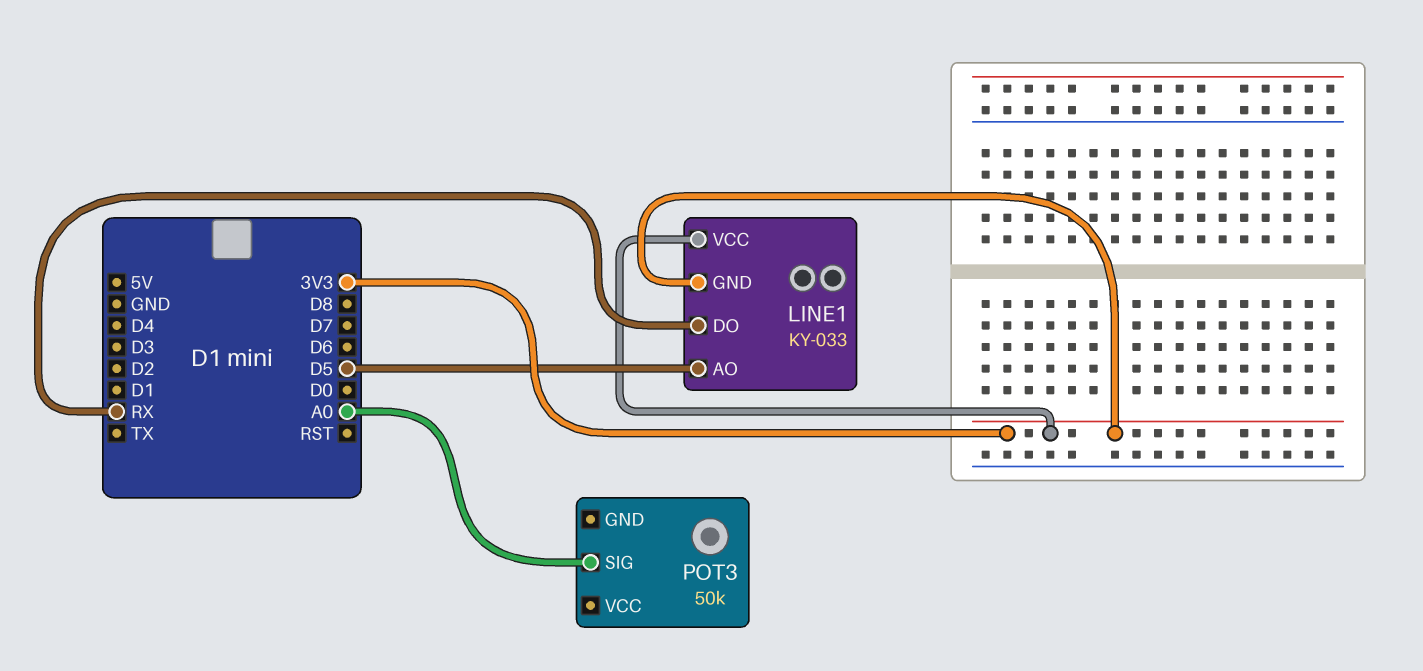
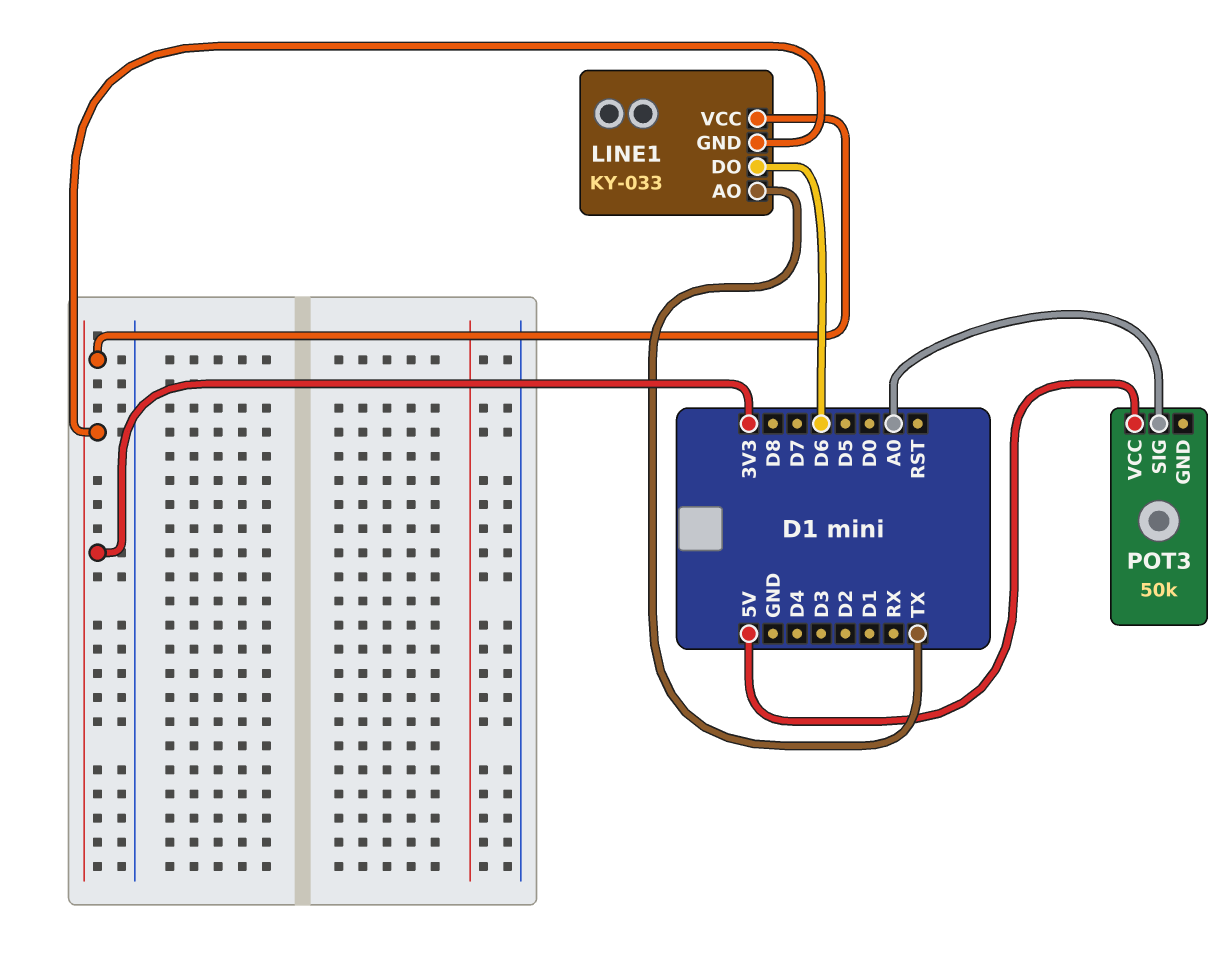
LINE1 pin AO: D5 -> TX
LINE1 pin DO: RX -> D6
POT3 pin VCC: none -> 5V

